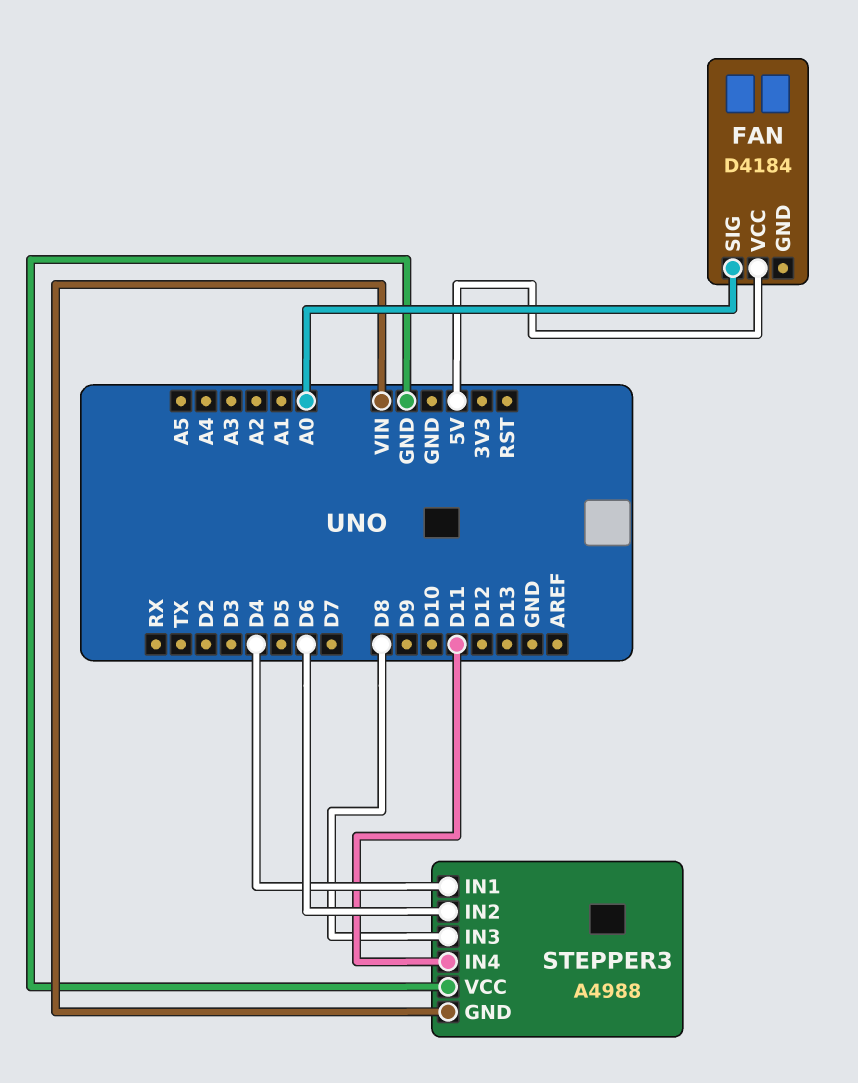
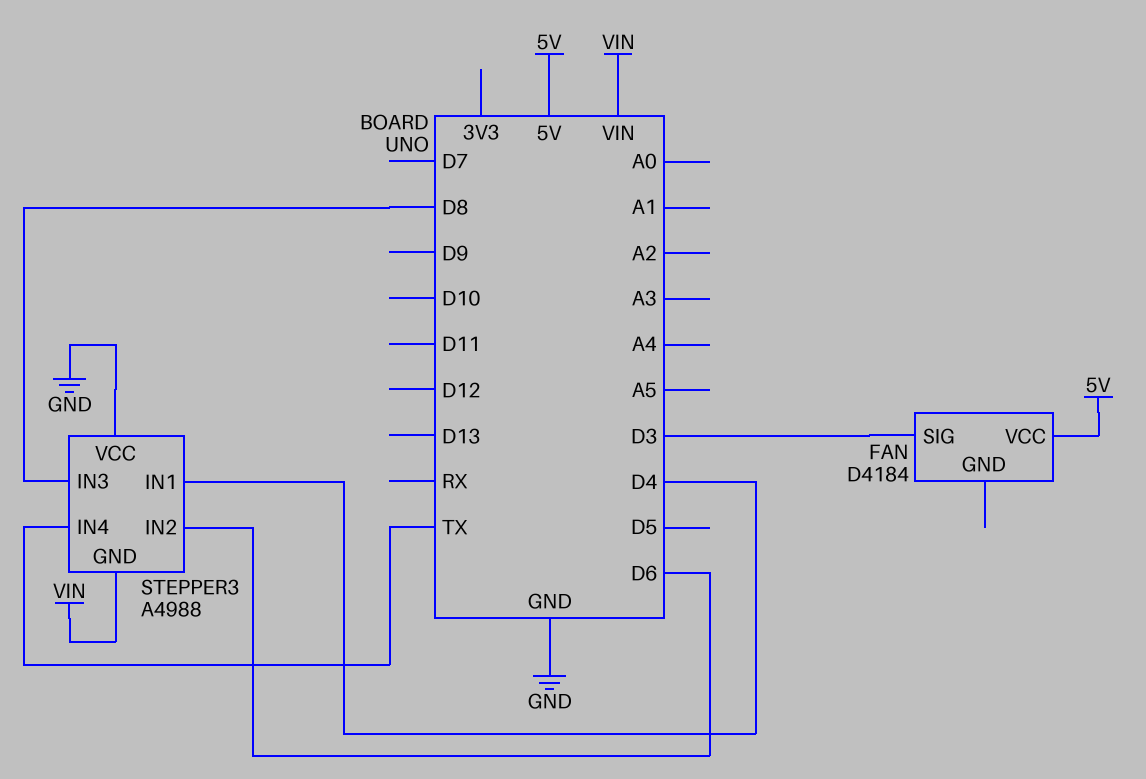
FAN pin SIG: A0 -> D3
STEPPER3 pin IN4: D11 -> TX

